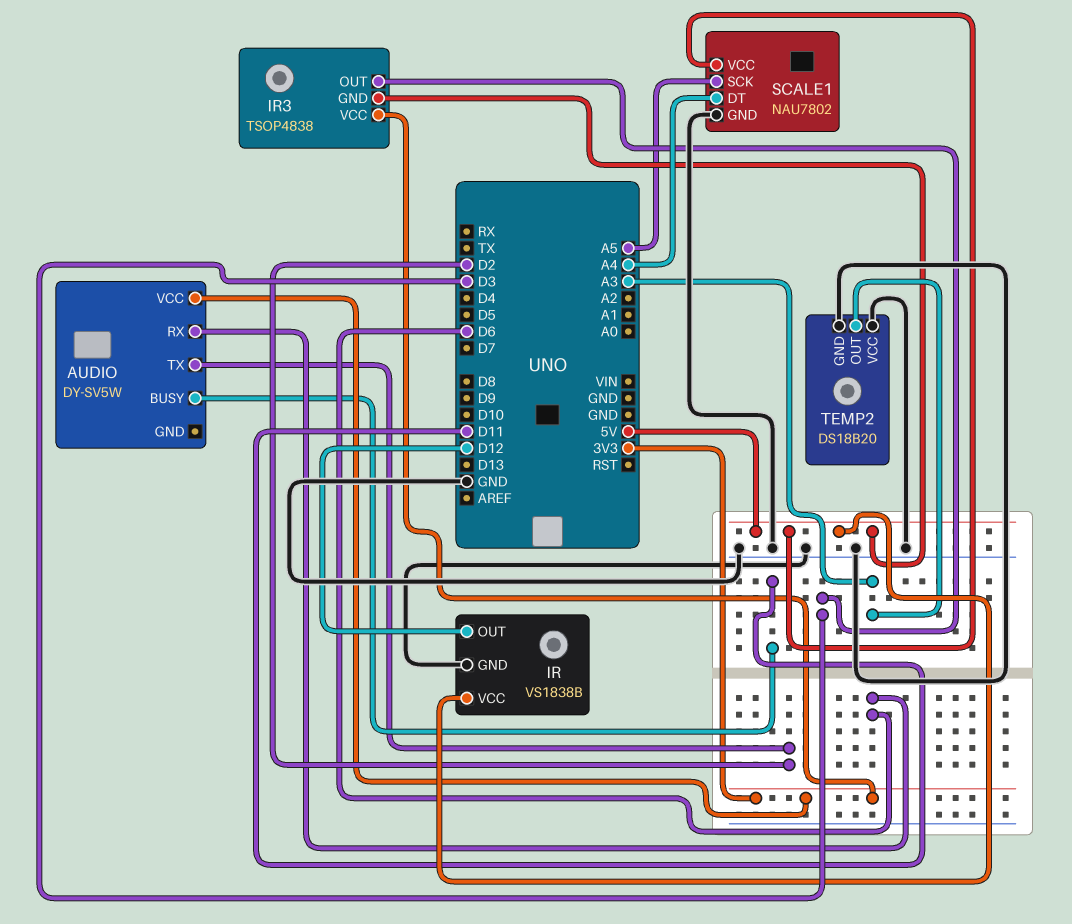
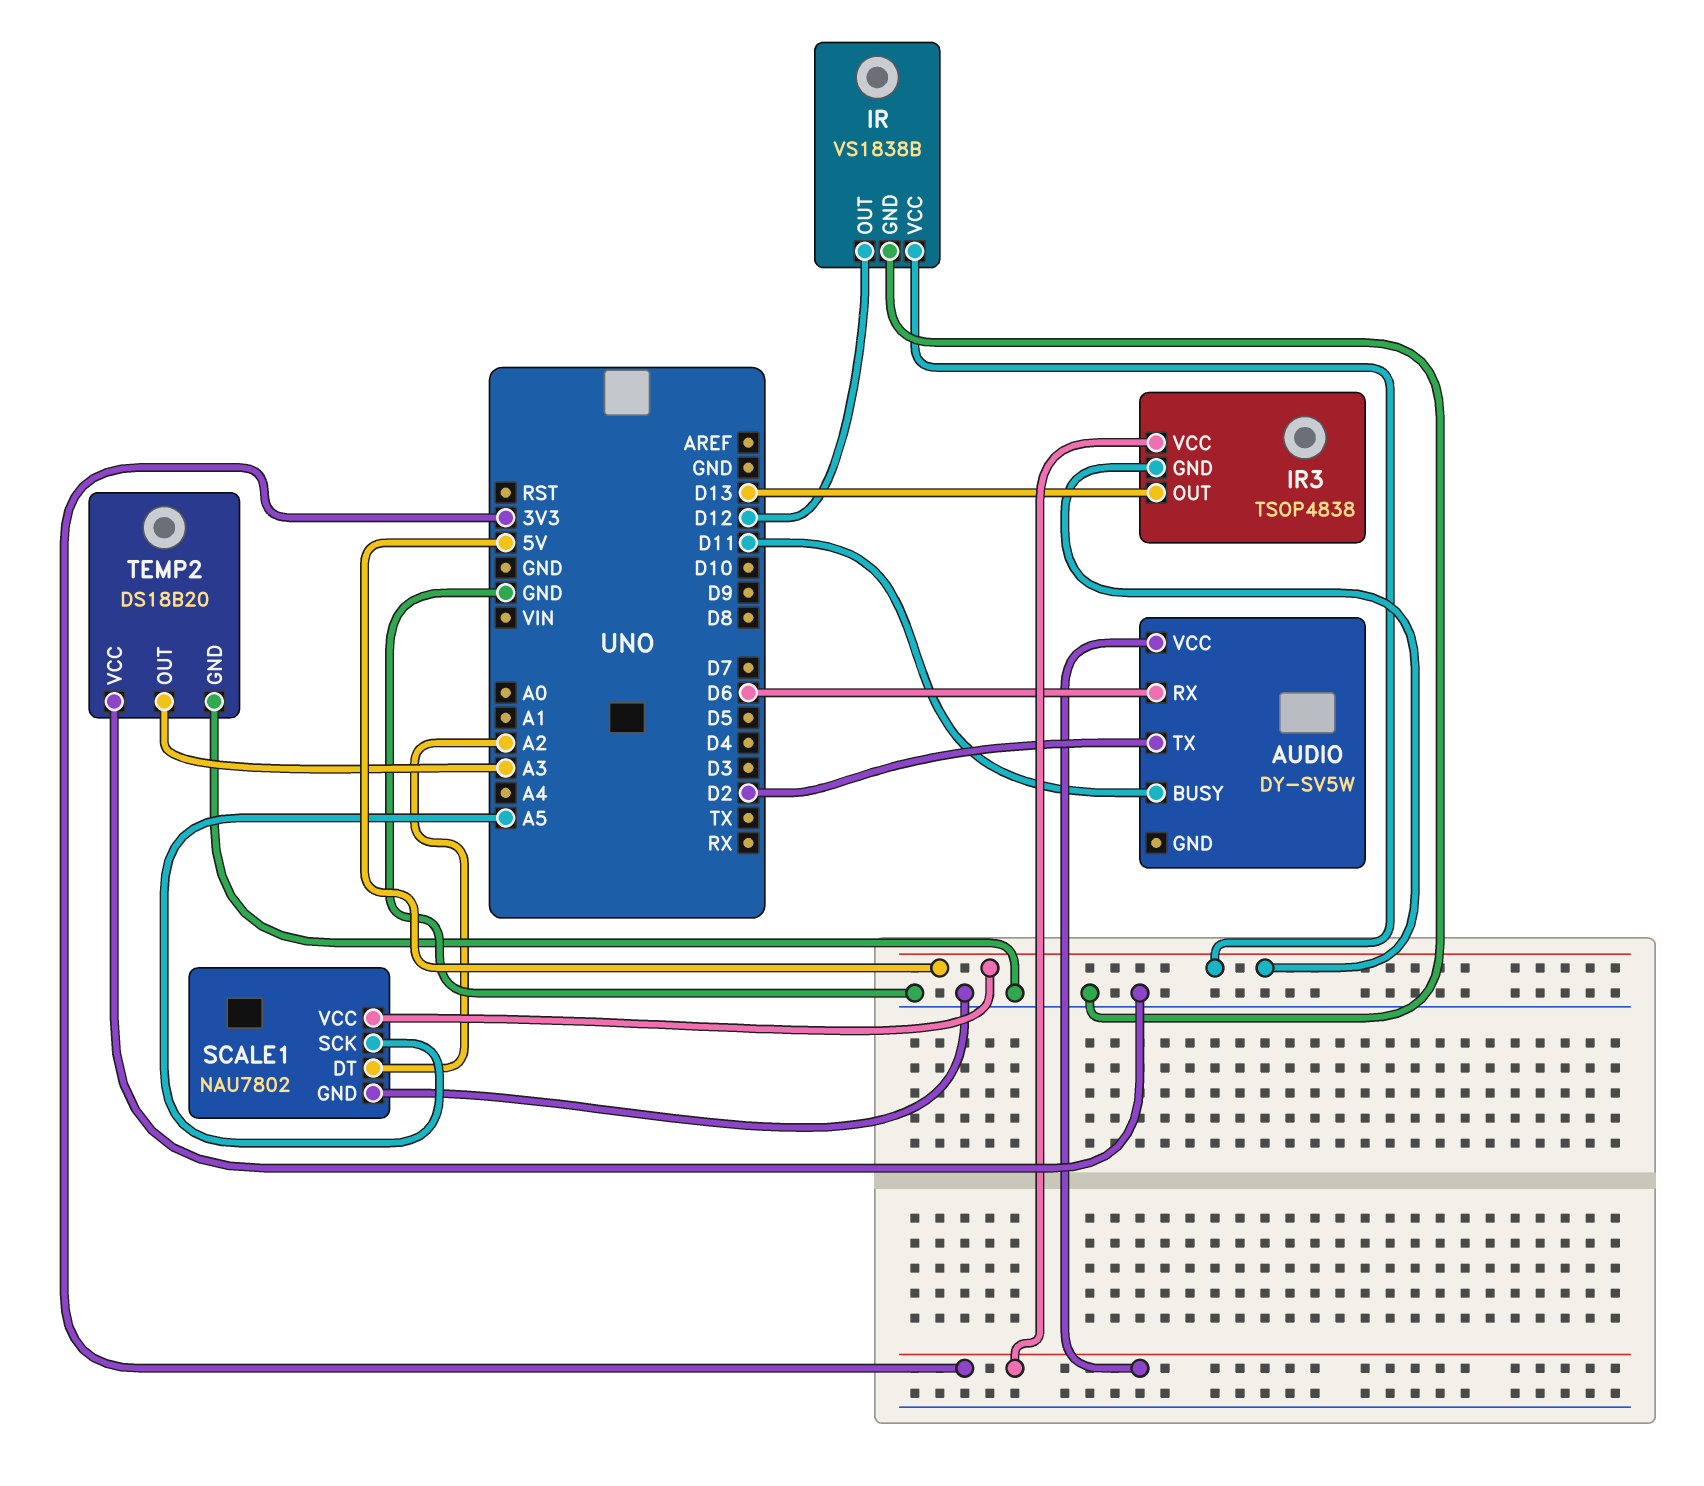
IR3 pin OUT: D3 -> D13
SCALE1 pin DT: A4 -> A2

